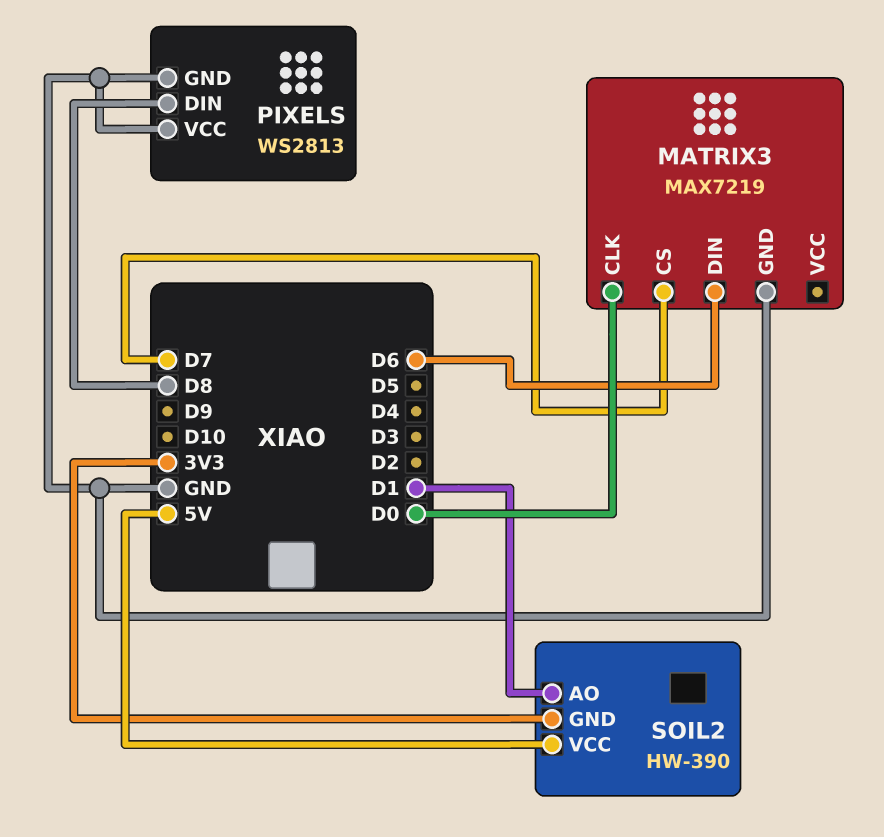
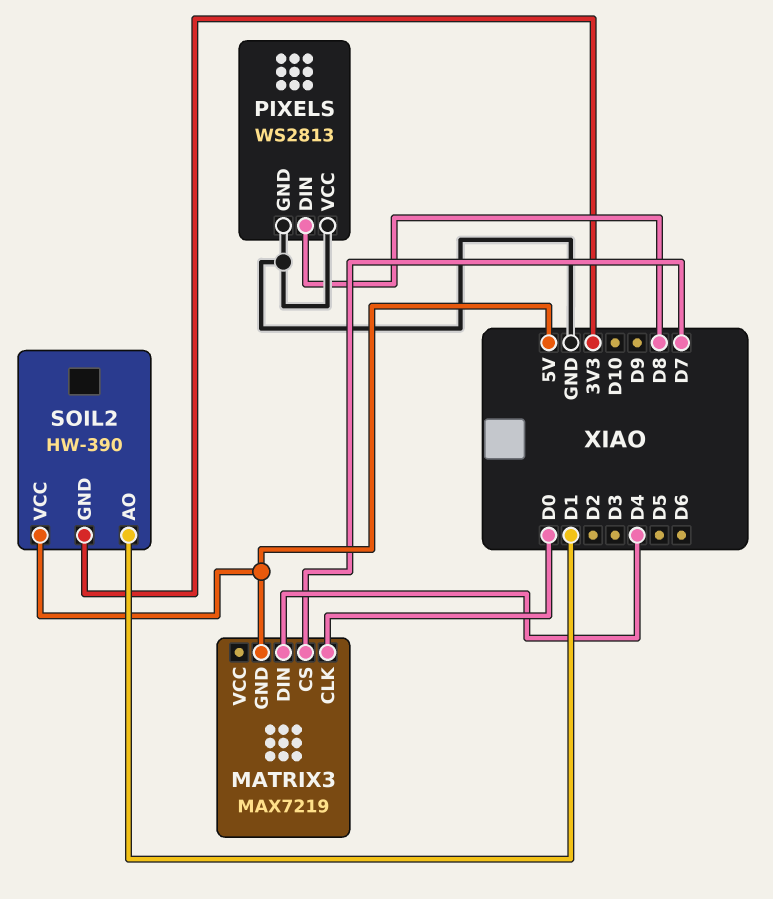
MATRIX3 pin DIN: D6 -> D4
MATRIX3 pin GND: GND -> 5V

